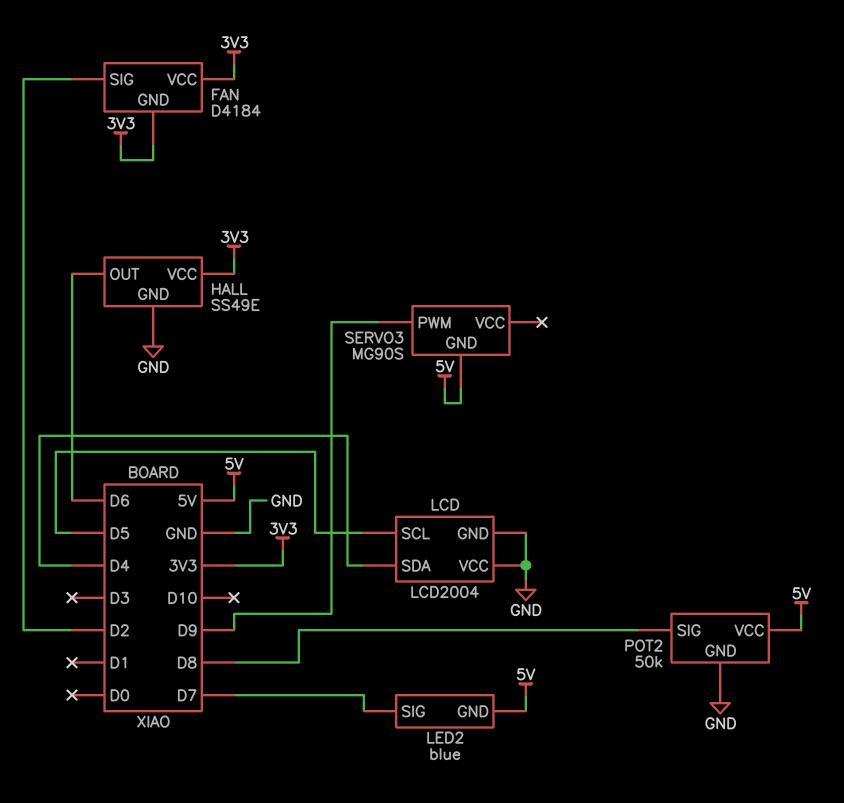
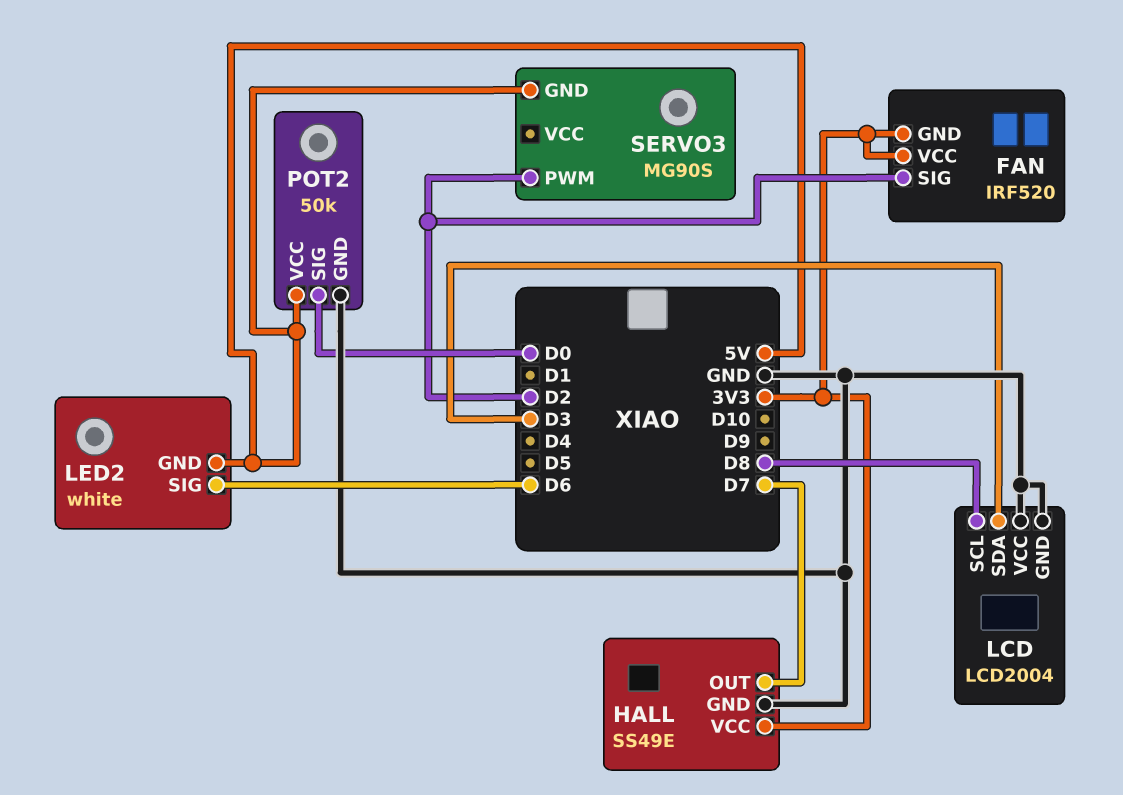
FAN: D4184 -> IRF520
HALL pin OUT: D6 -> D7
LCD pin SCL: D5 -> D8
LCD pin SDA: D4 -> D3
LED2: blue -> white
LED2 pin SIG: D7 -> D6
POT2 pin SIG: D8 -> D0
SERVO3 pin PWM: D9 -> D2

